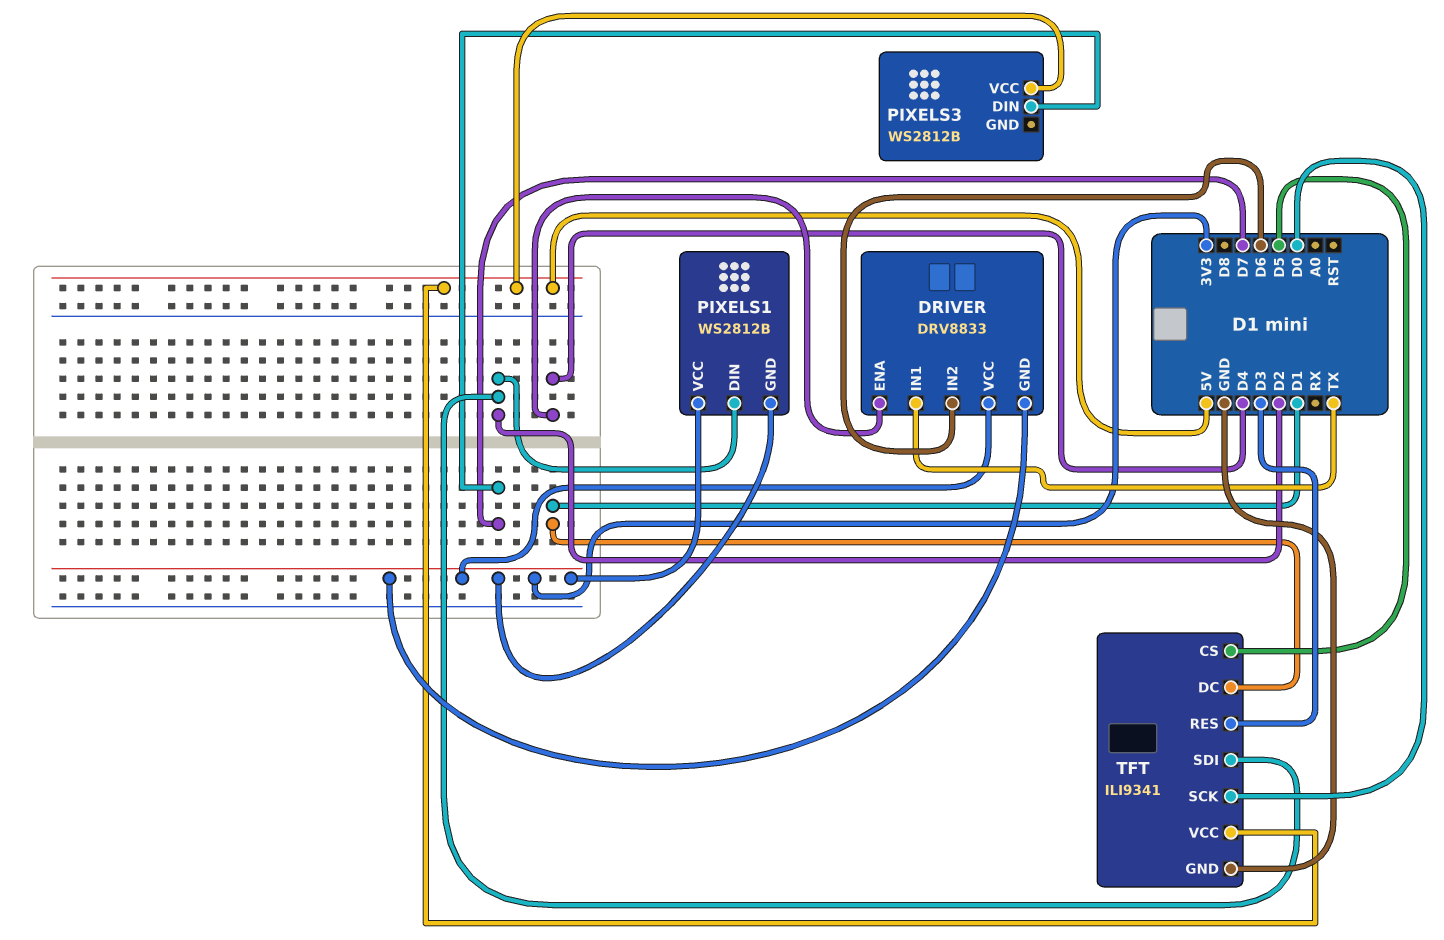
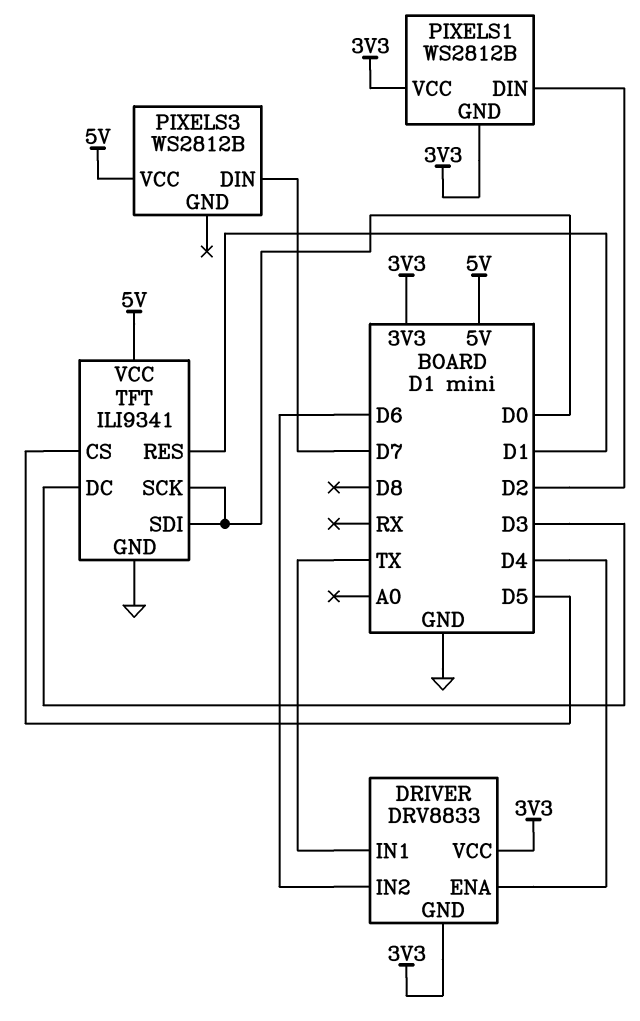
TFT pin DC: D1 -> D3
TFT pin RES: D3 -> D1
TFT pin SDI: D2 -> D0

